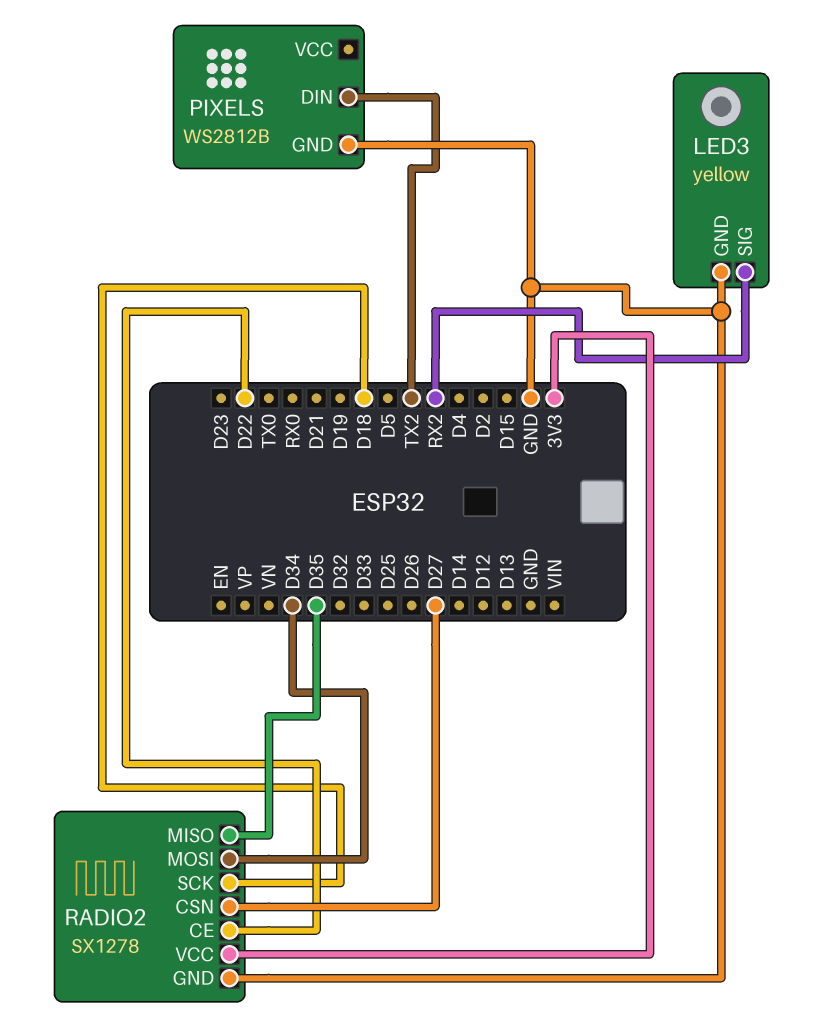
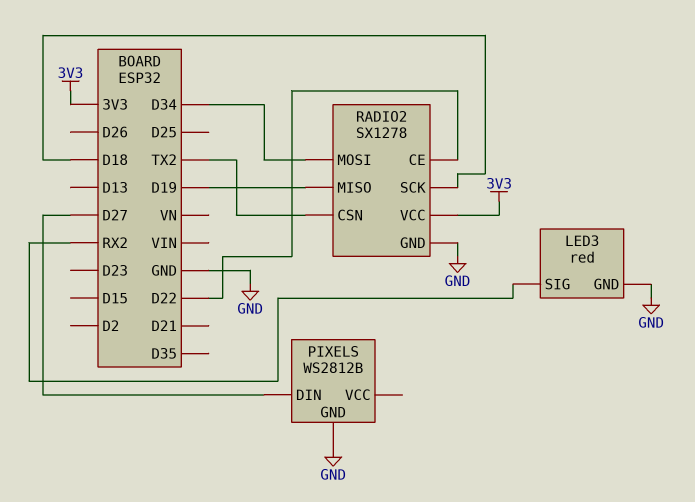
LED3: yellow -> red
PIXELS pin DIN: TX2 -> D27
RADIO2 pin CSN: D27 -> TX2
RADIO2 pin MISO: D35 -> D19

